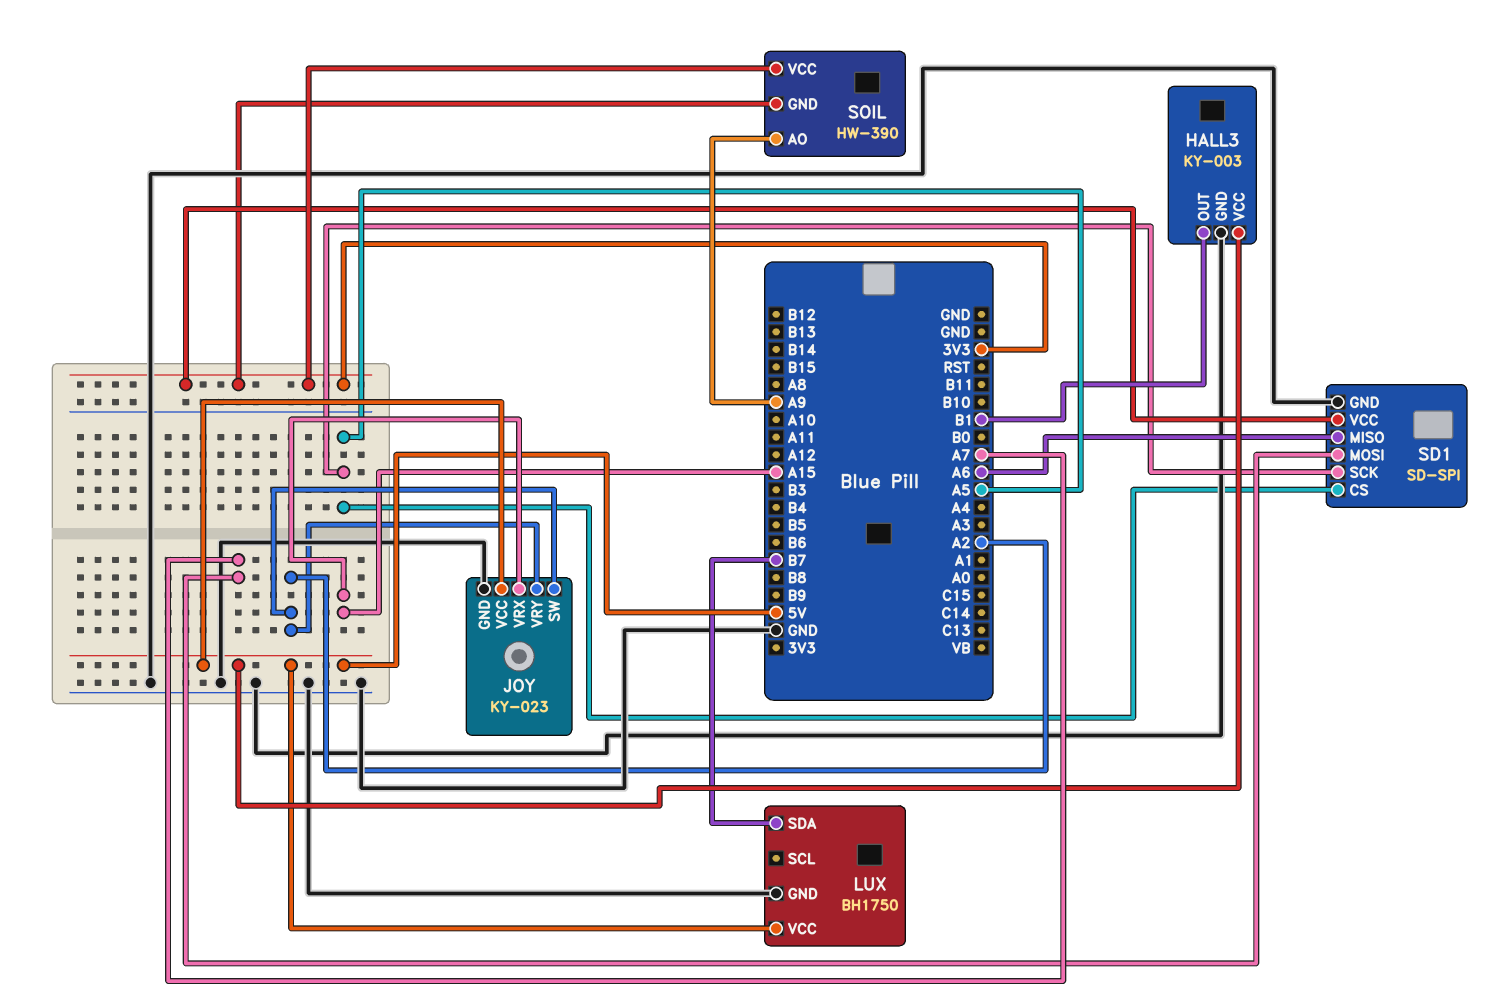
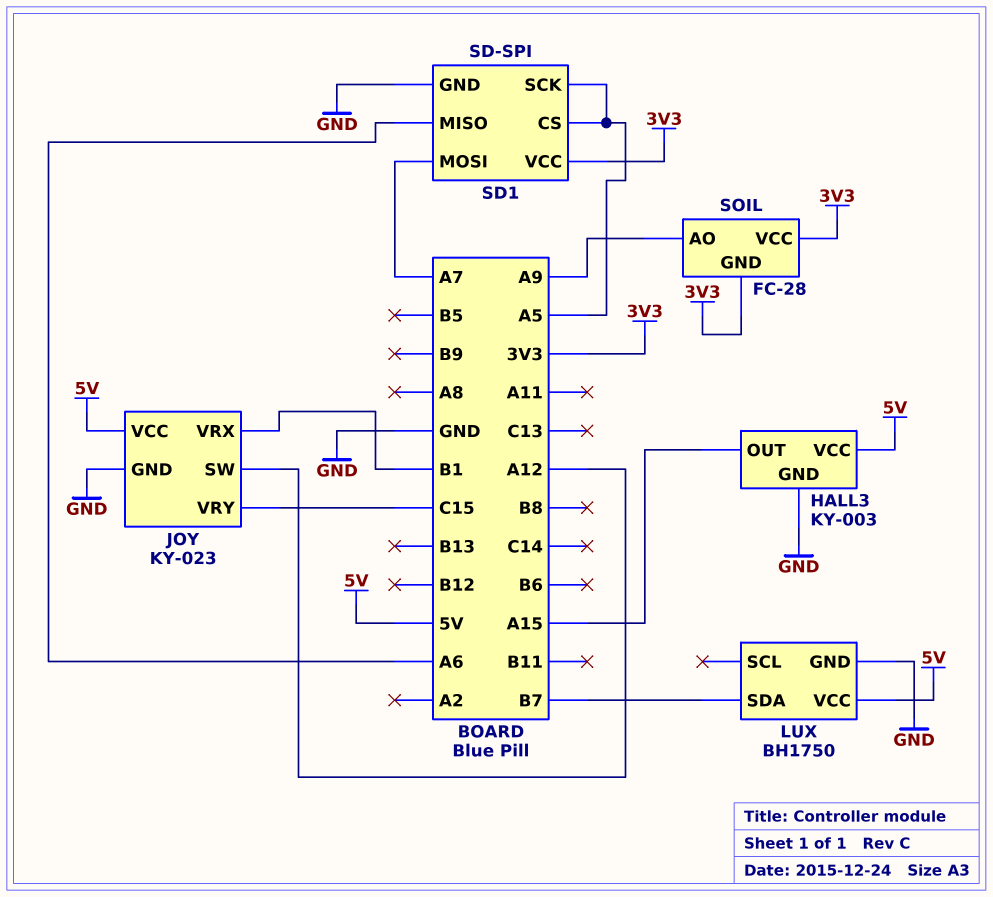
HALL3 pin OUT: B1 -> A15
JOY pin SW: A2 -> A12
JOY pin VRX: A15 -> B1
JOY pin VRY: A2 -> C15
SOIL: HW-390 -> FC-28

